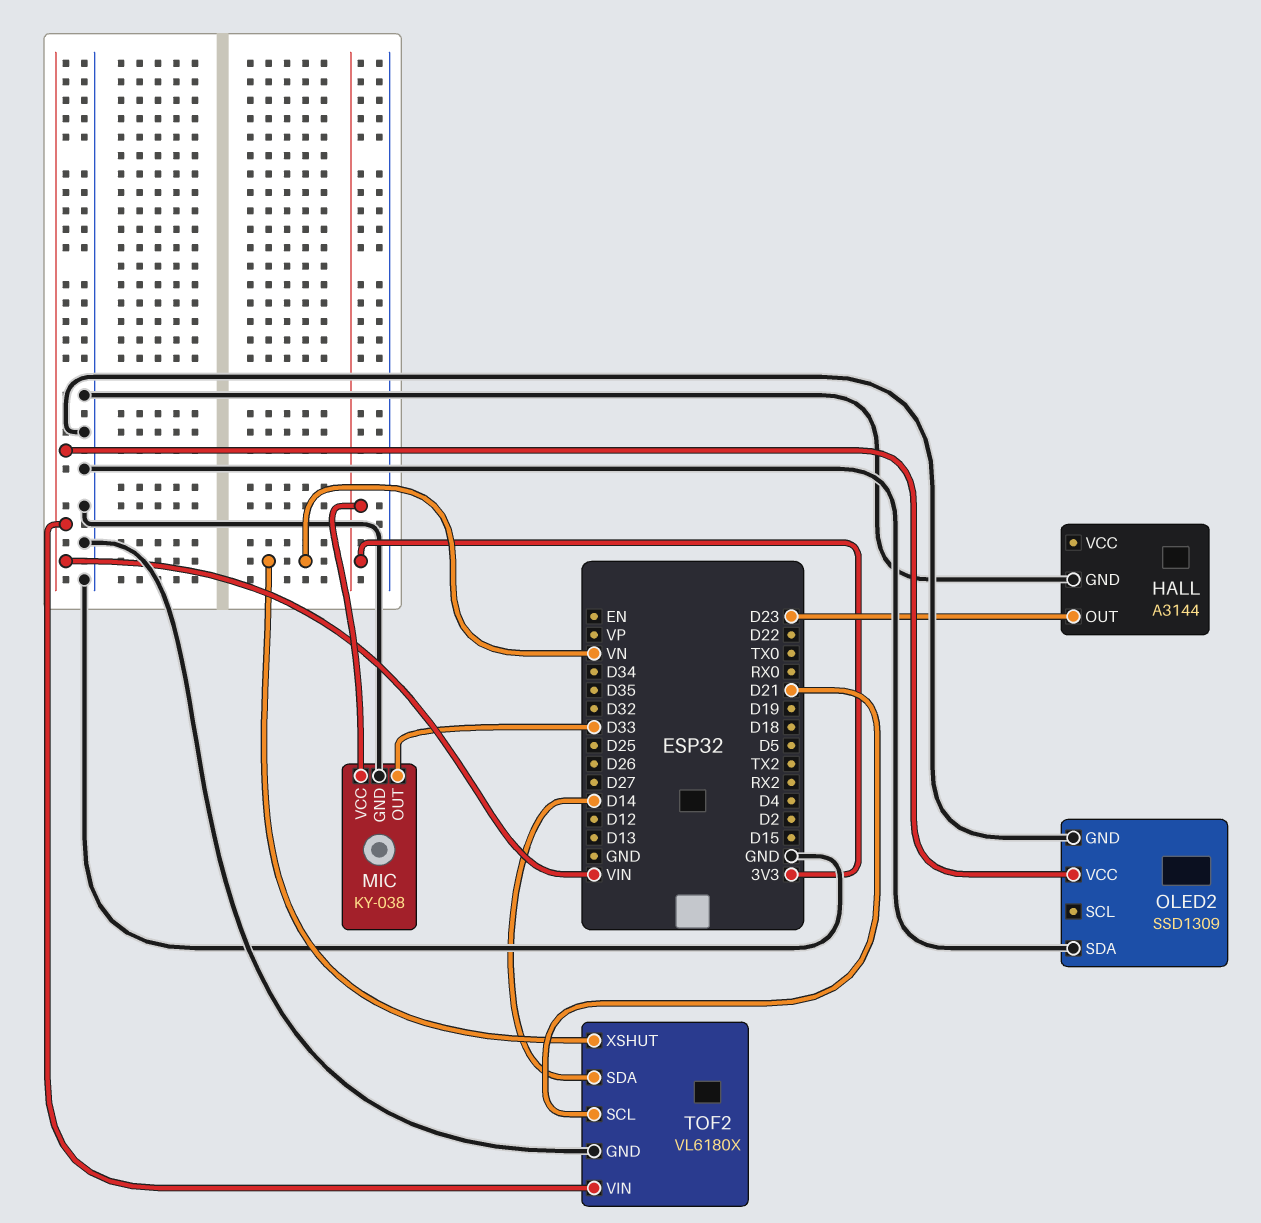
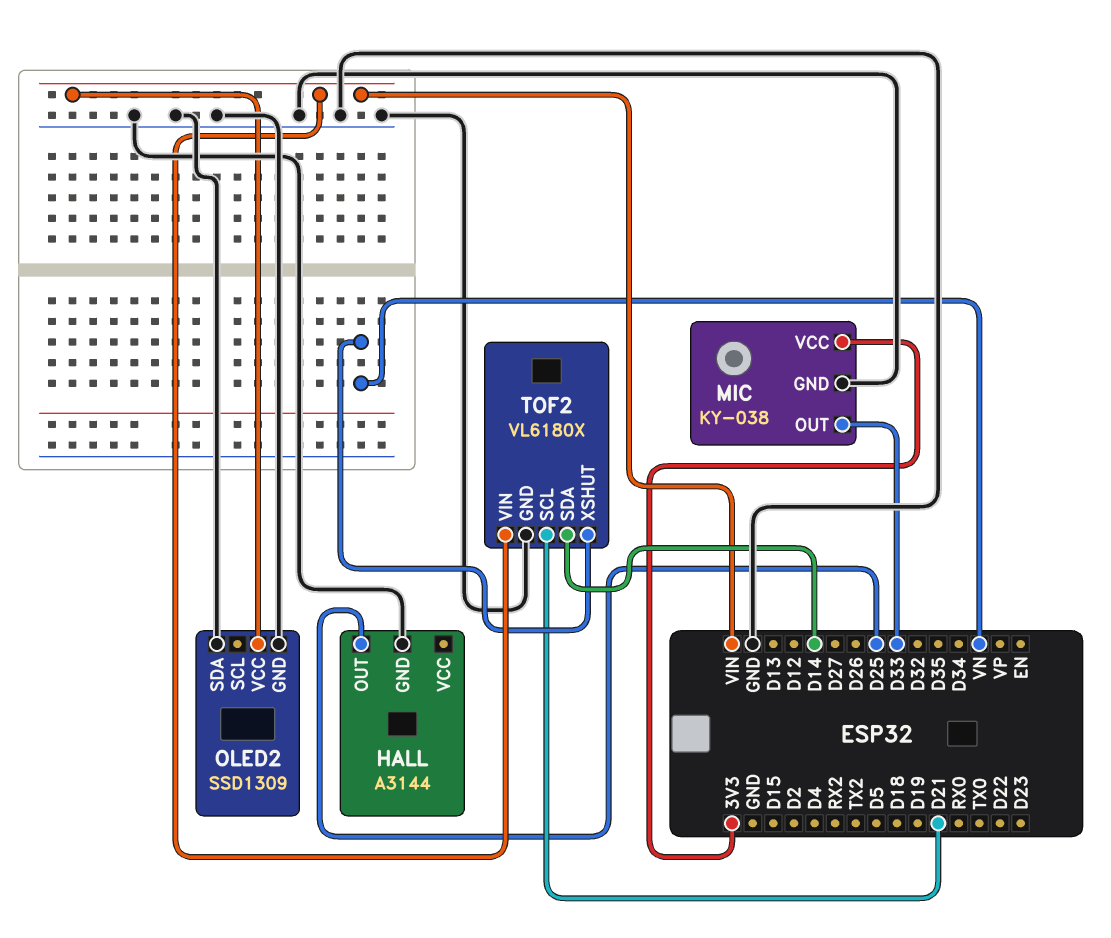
HALL pin OUT: D23 -> D25

